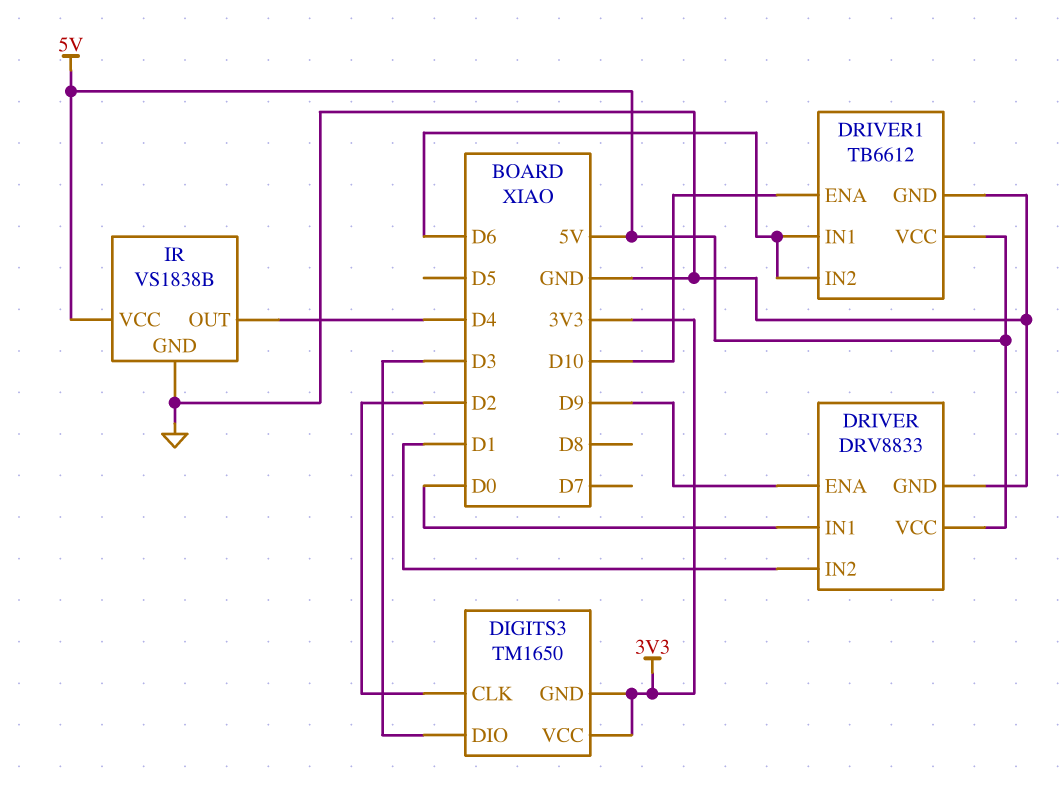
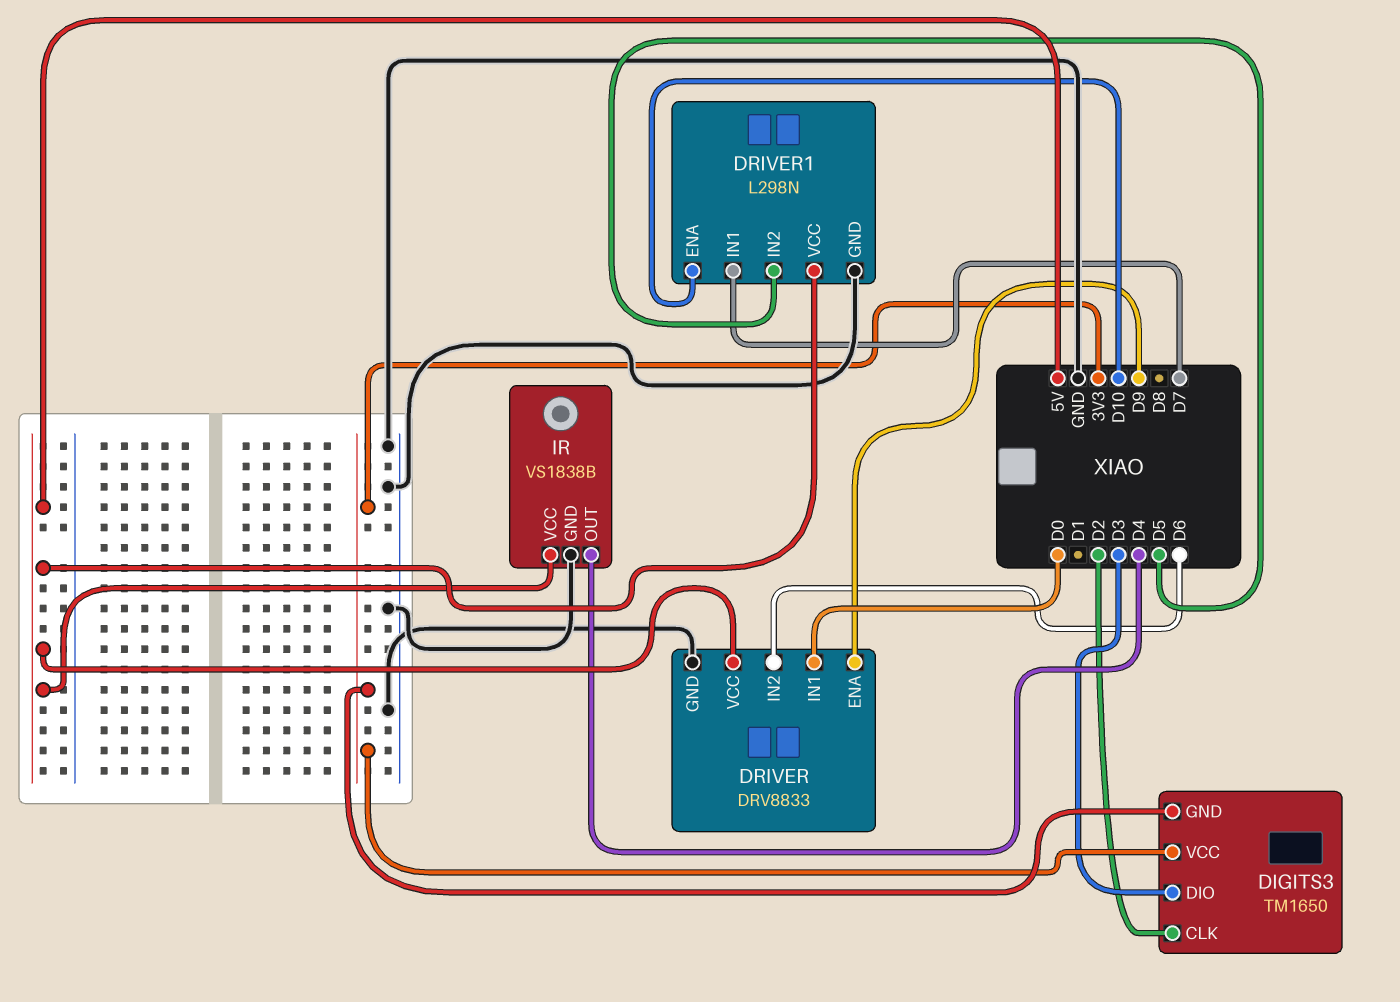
DRIVER pin IN2: D1 -> D6
DRIVER1: TB6612 -> L298N
DRIVER1 pin IN1: D6 -> D7
DRIVER1 pin IN2: D6 -> D5

